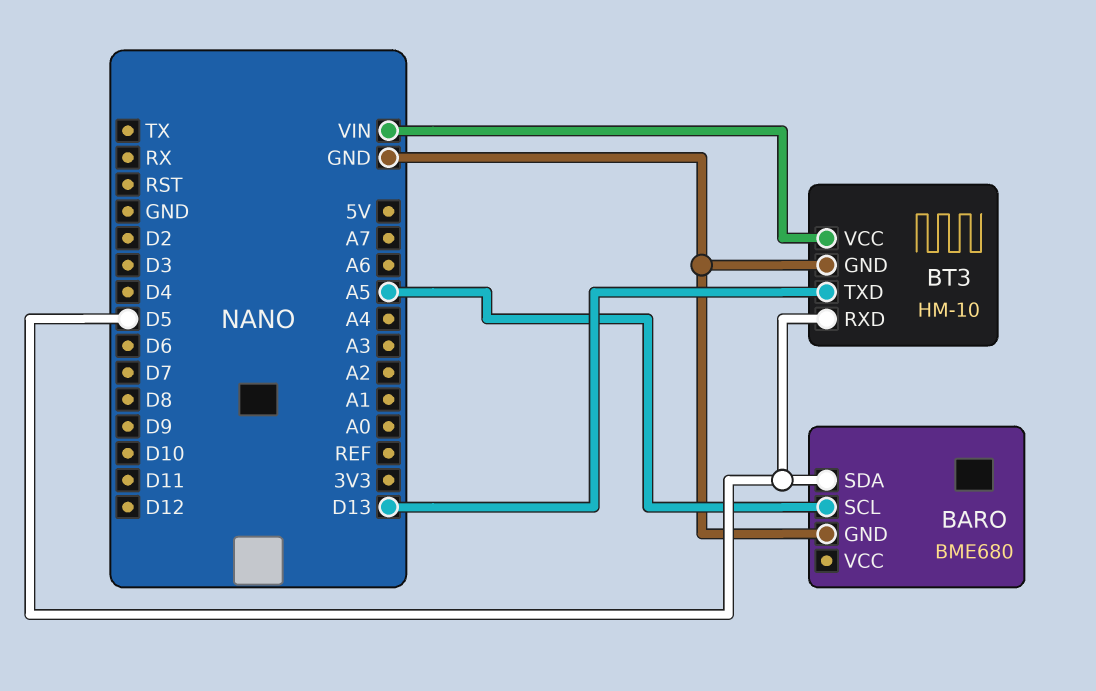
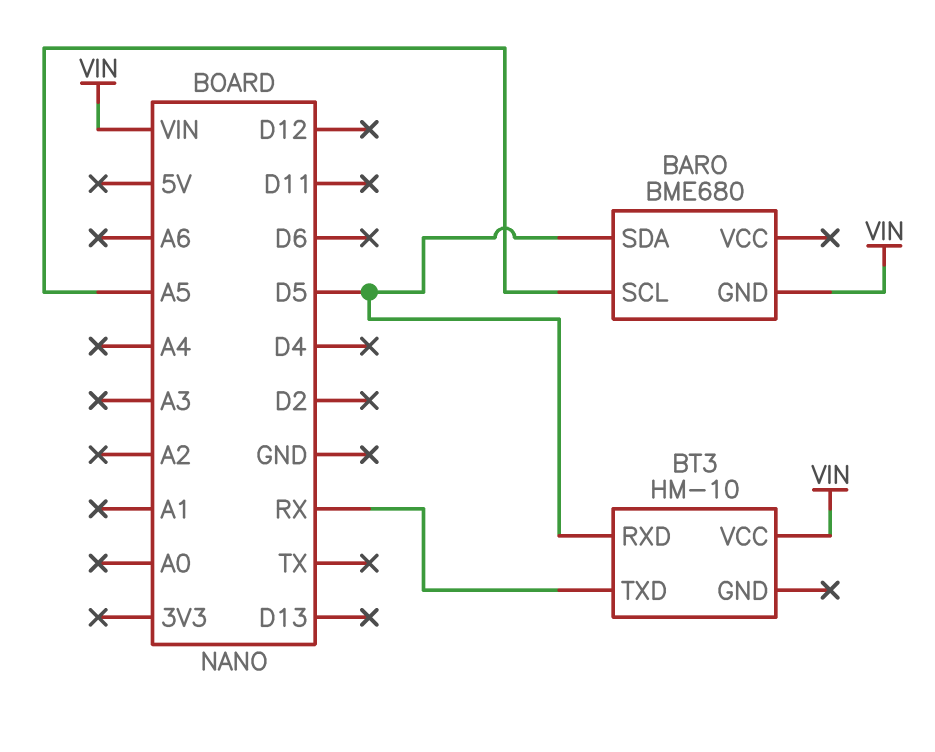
BARO pin GND: GND -> VIN
BT3 pin GND: GND -> none
BT3 pin TXD: D13 -> RX

